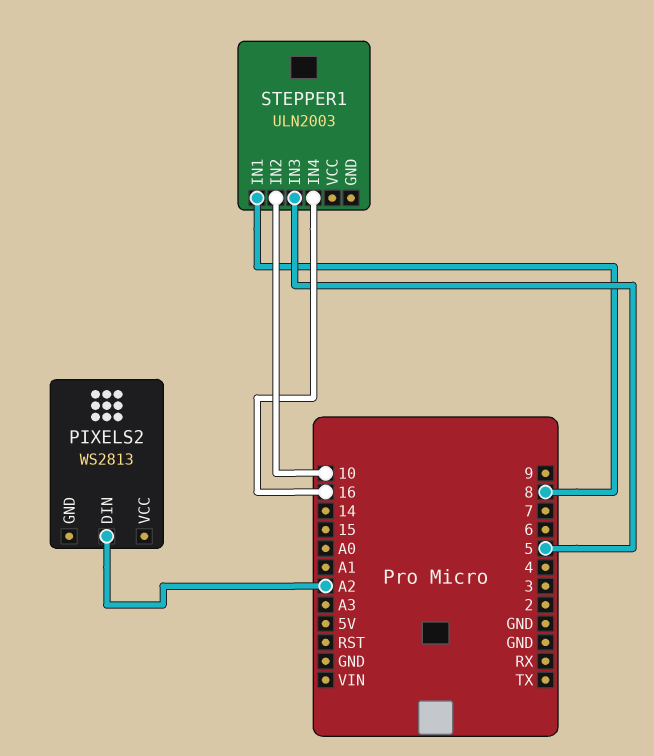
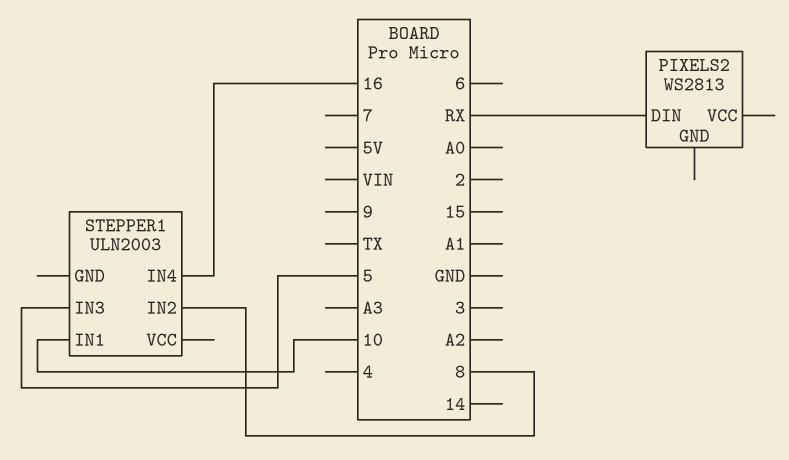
PIXELS2 pin DIN: A2 -> RX
STEPPER1 pin IN1: 8 -> 10
STEPPER1 pin IN2: 10 -> 8

